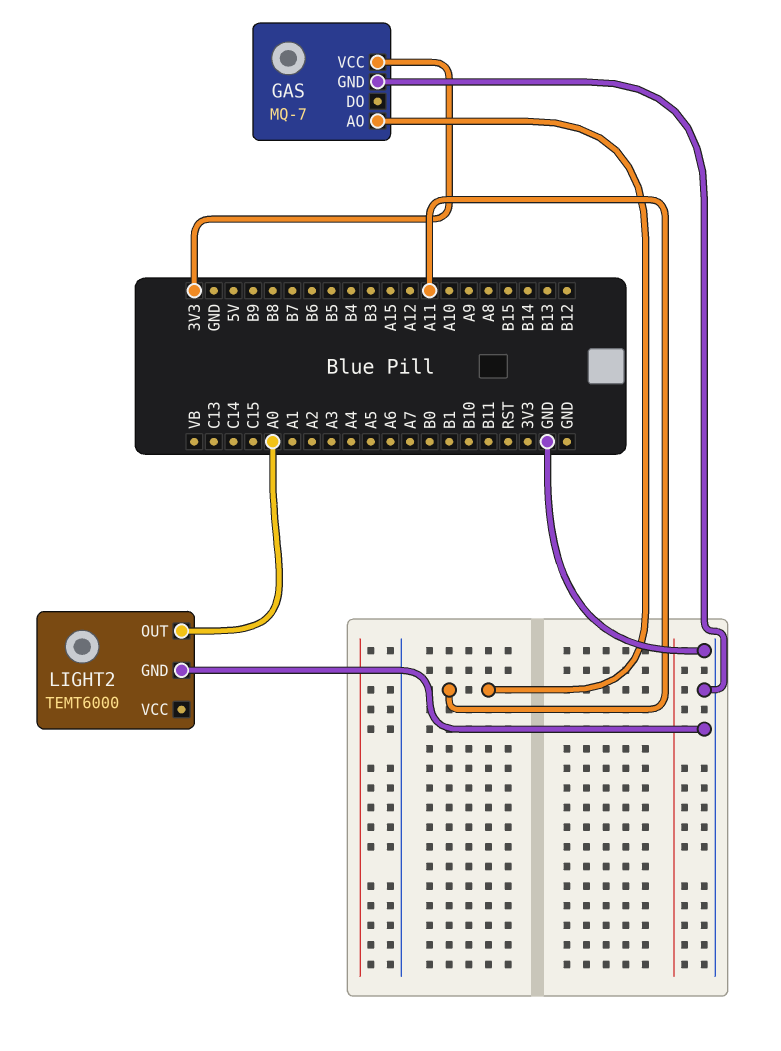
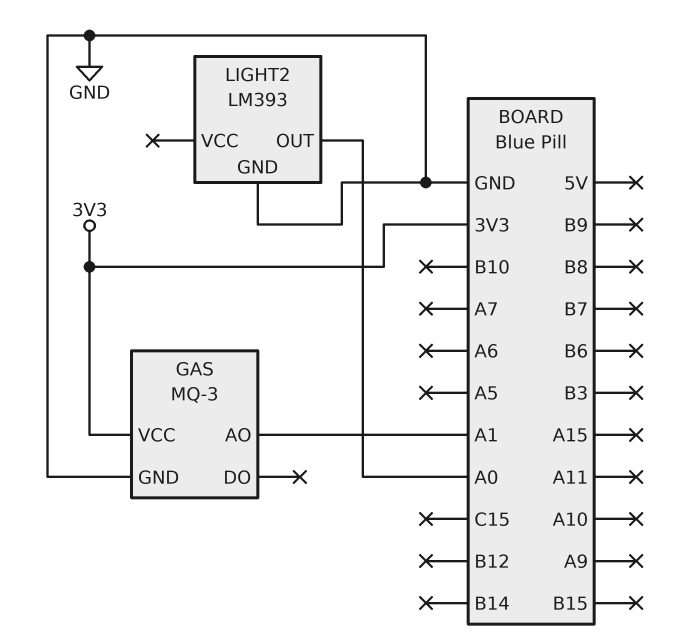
GAS: MQ-7 -> MQ-3
GAS pin AO: A11 -> A1
LIGHT2: TEMT6000 -> LM393

